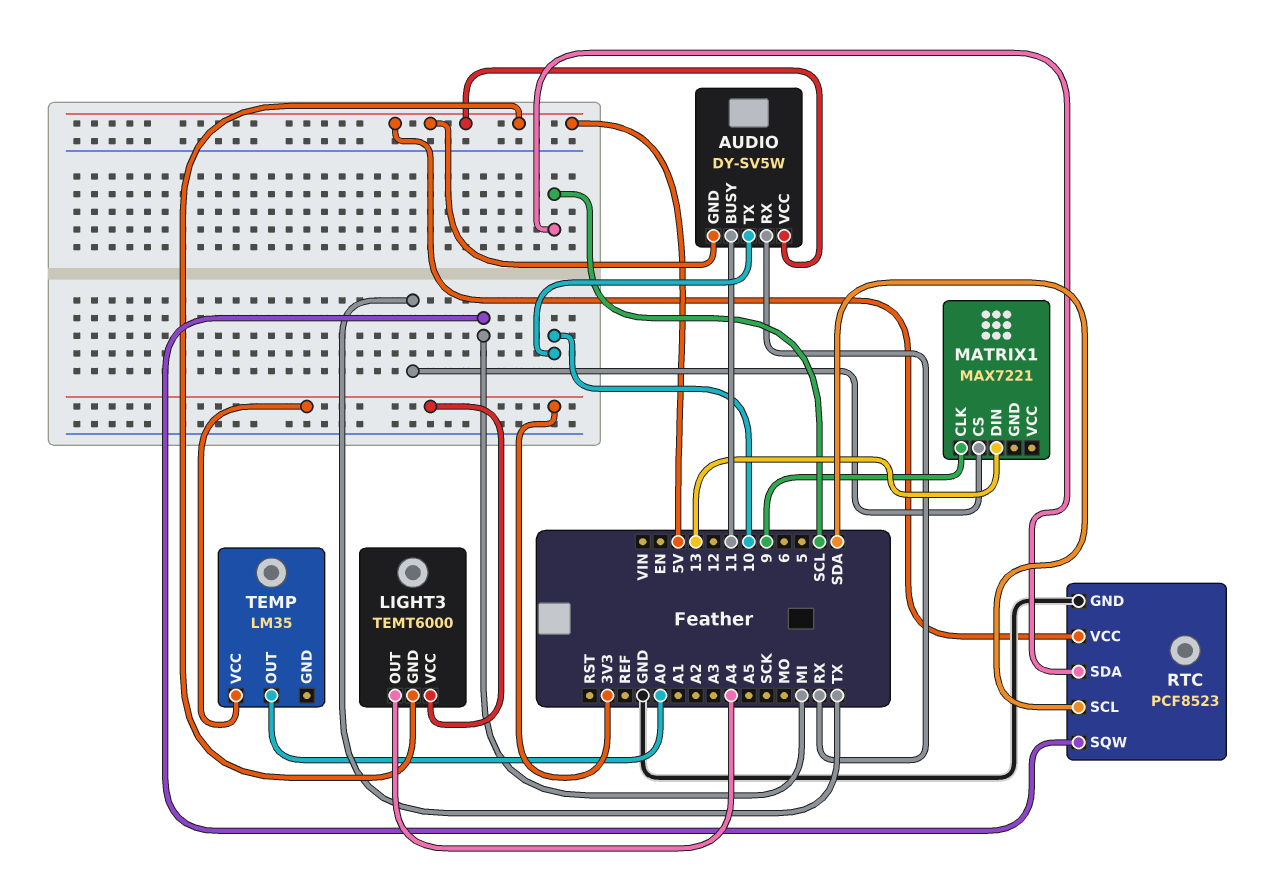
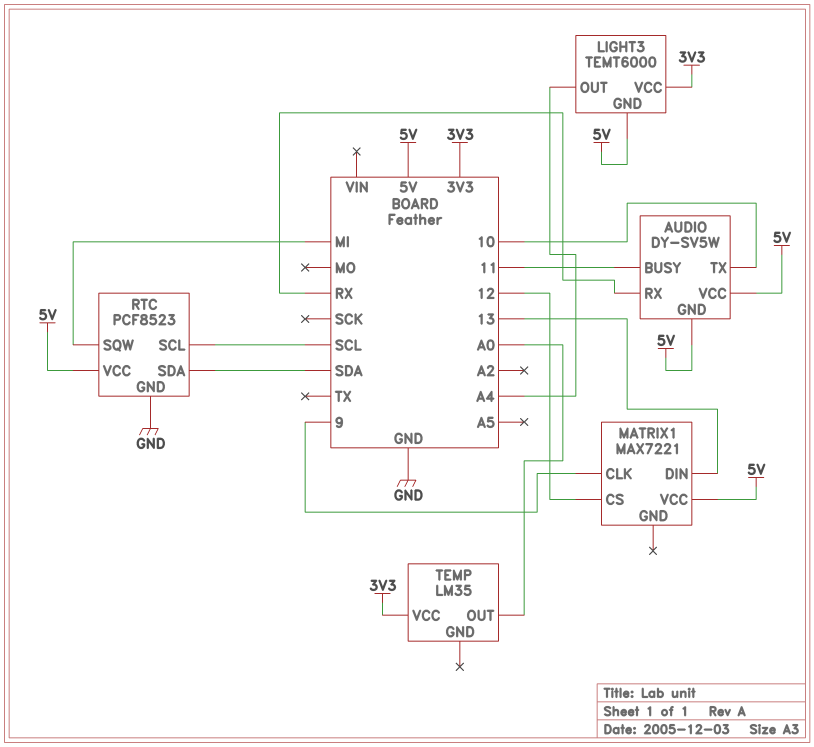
MATRIX1 pin CS: TX -> 12
MATRIX1 pin VCC: none -> 5V
RTC pin SCL: SDA -> SCL
RTC pin SDA: SCL -> SDA

